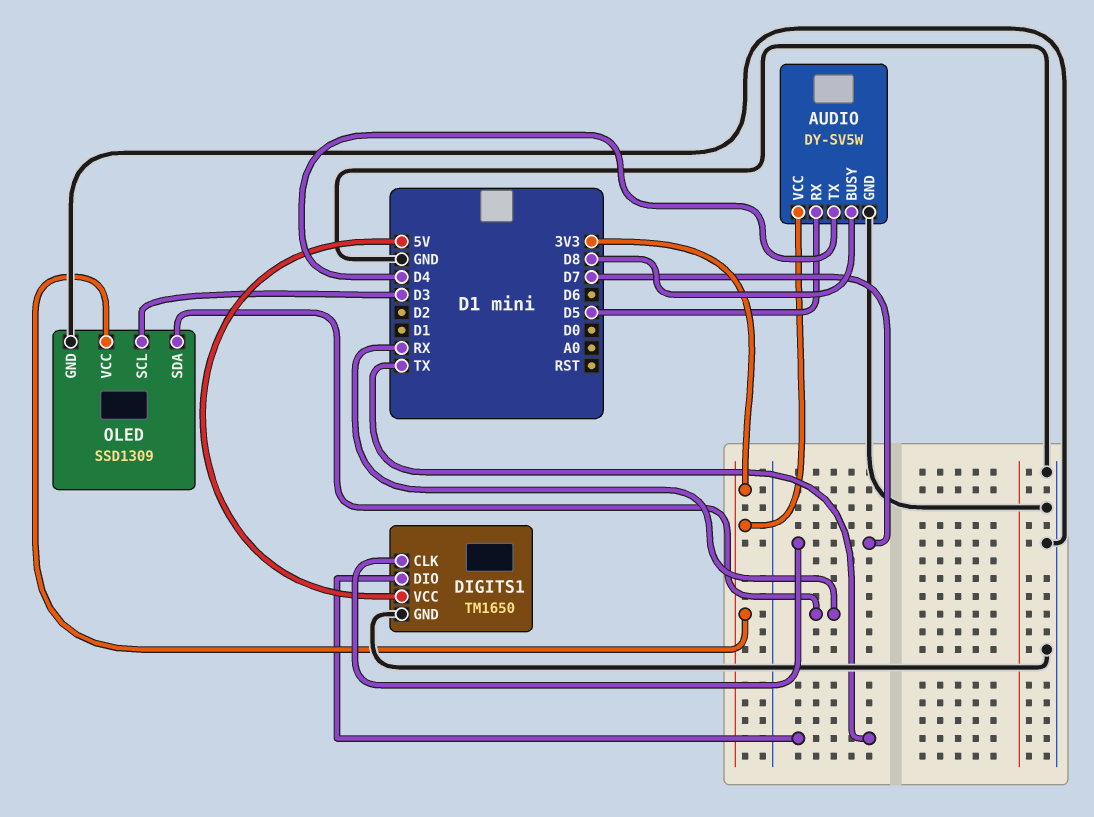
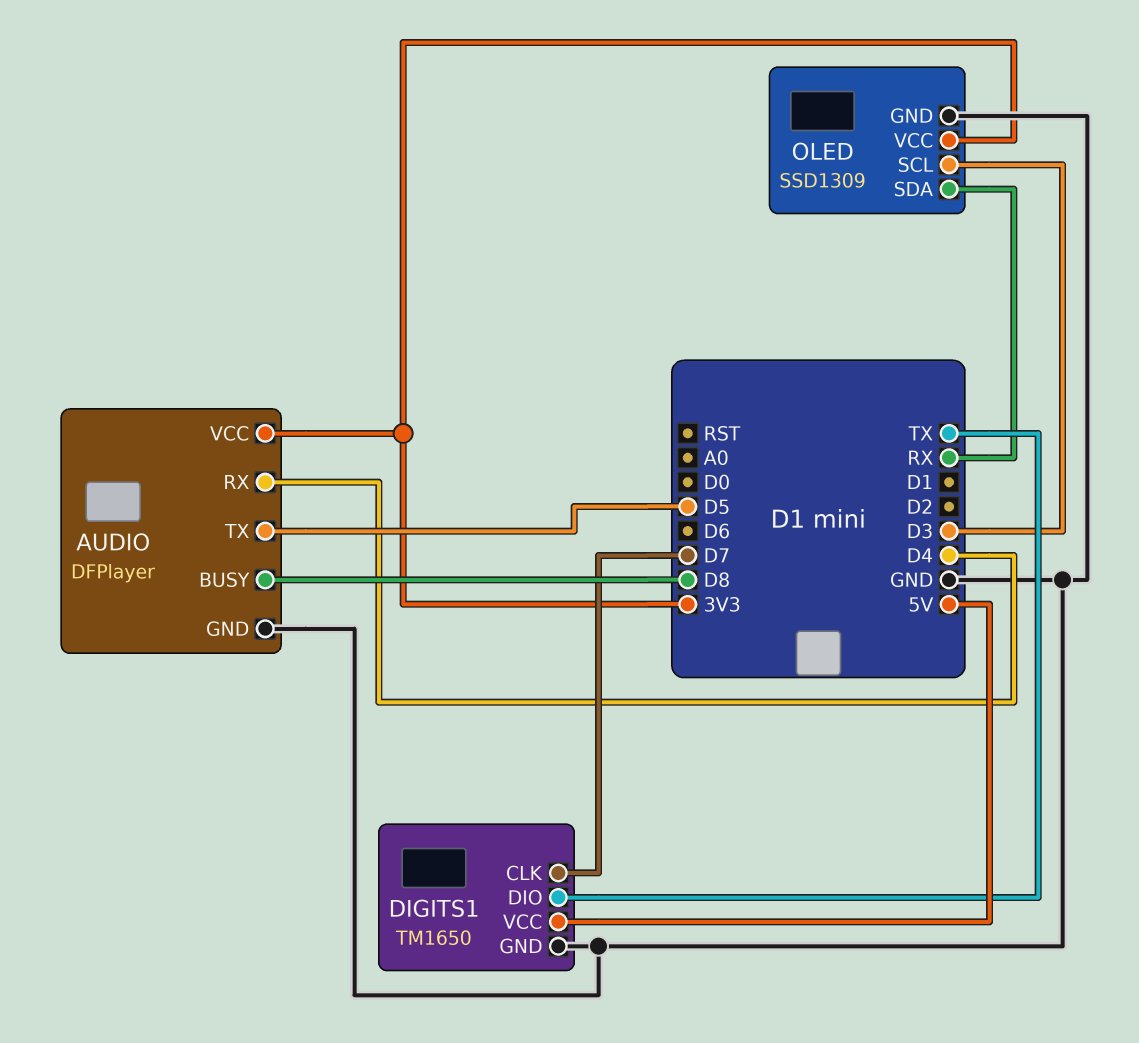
AUDIO: DY-SV5W -> DFPlayer
AUDIO pin RX: D5 -> D4
AUDIO pin TX: D4 -> D5

